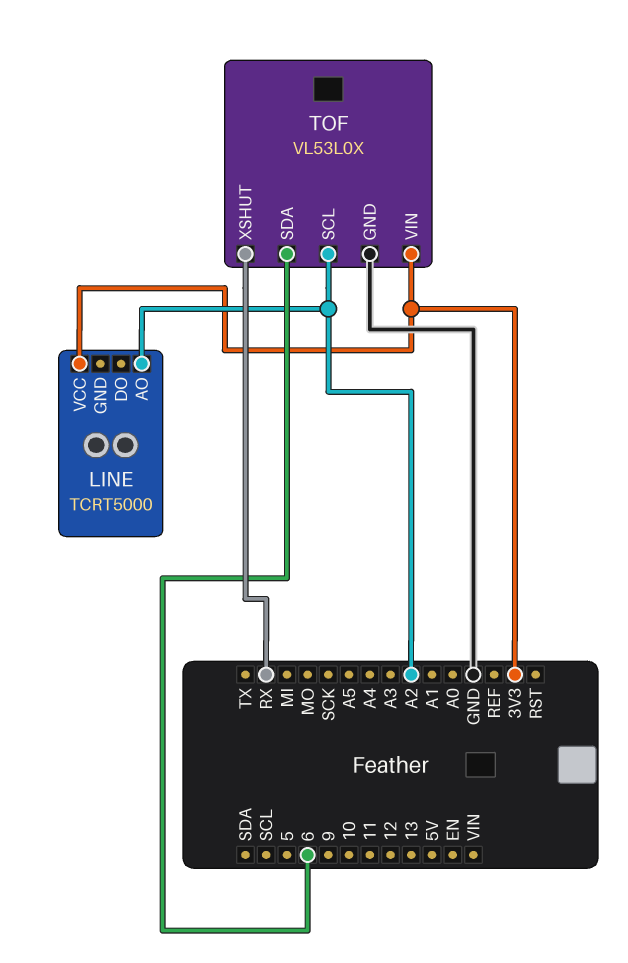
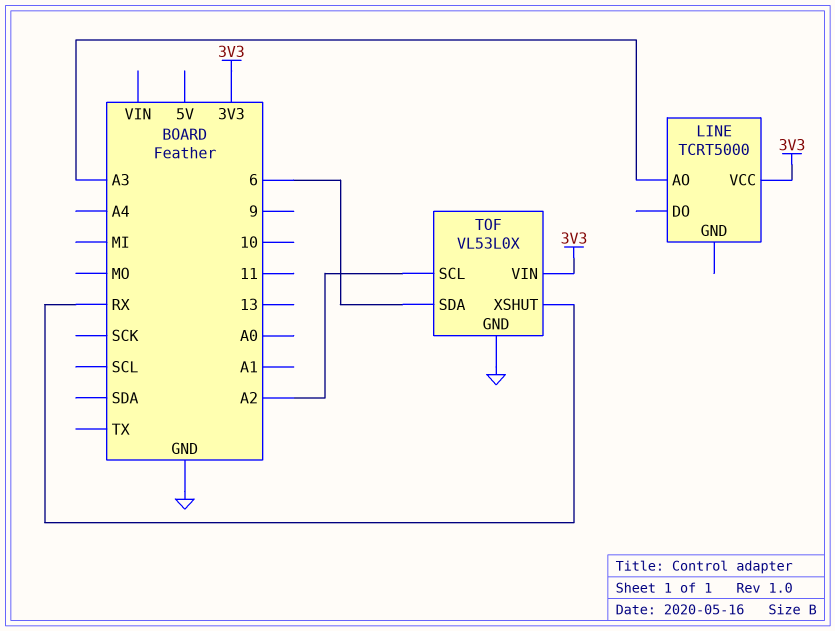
LINE pin AO: A2 -> A3

